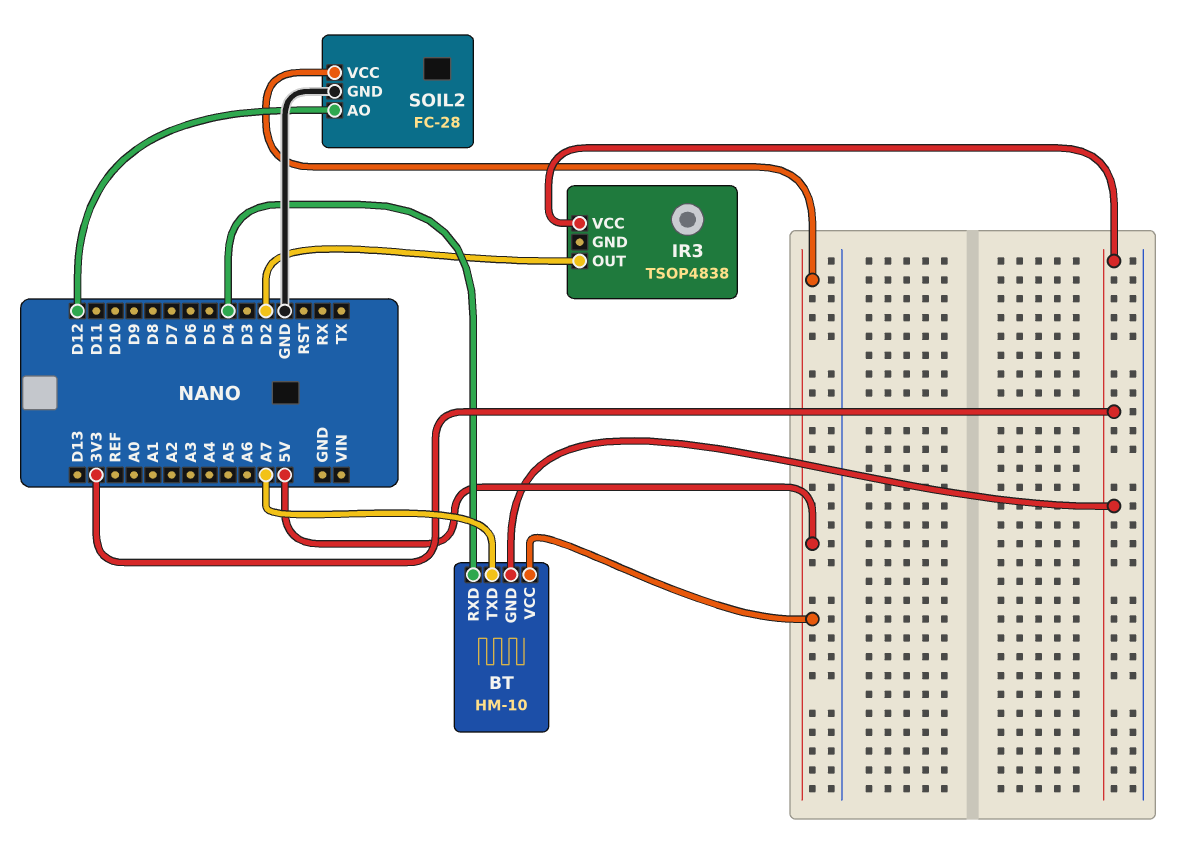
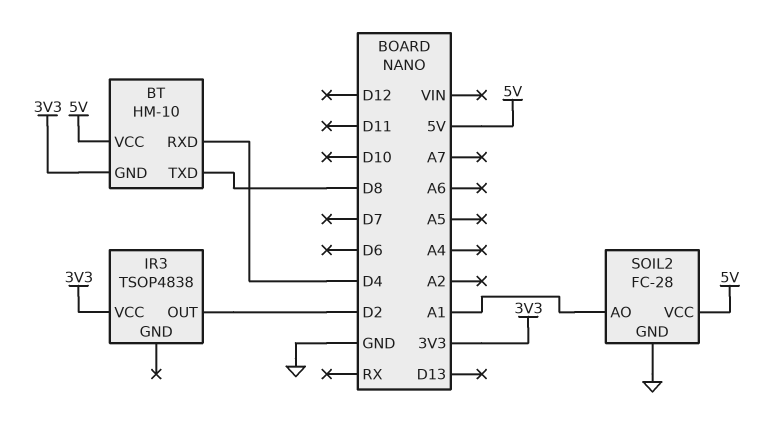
BT pin TXD: A7 -> D8
SOIL2 pin AO: D12 -> A1

